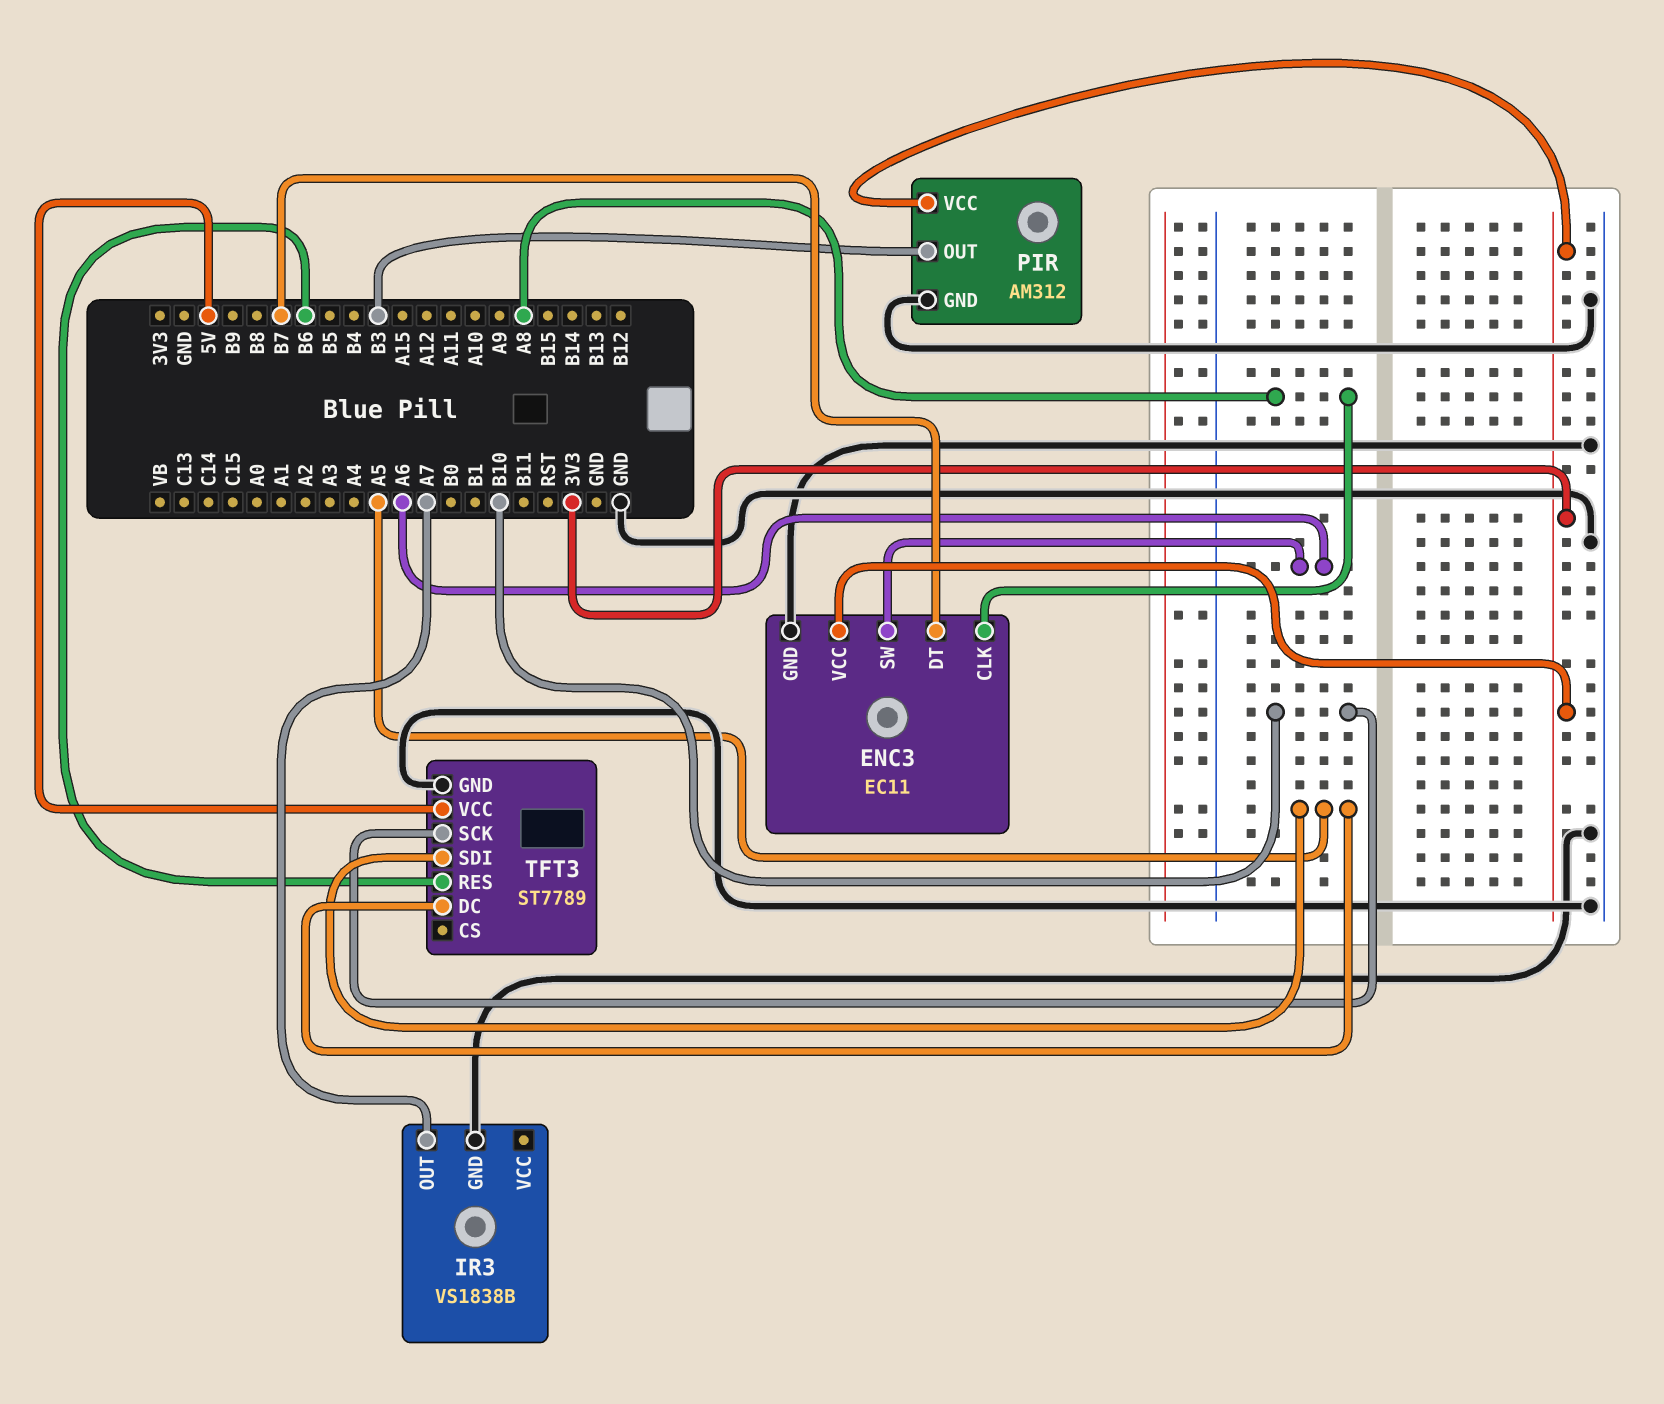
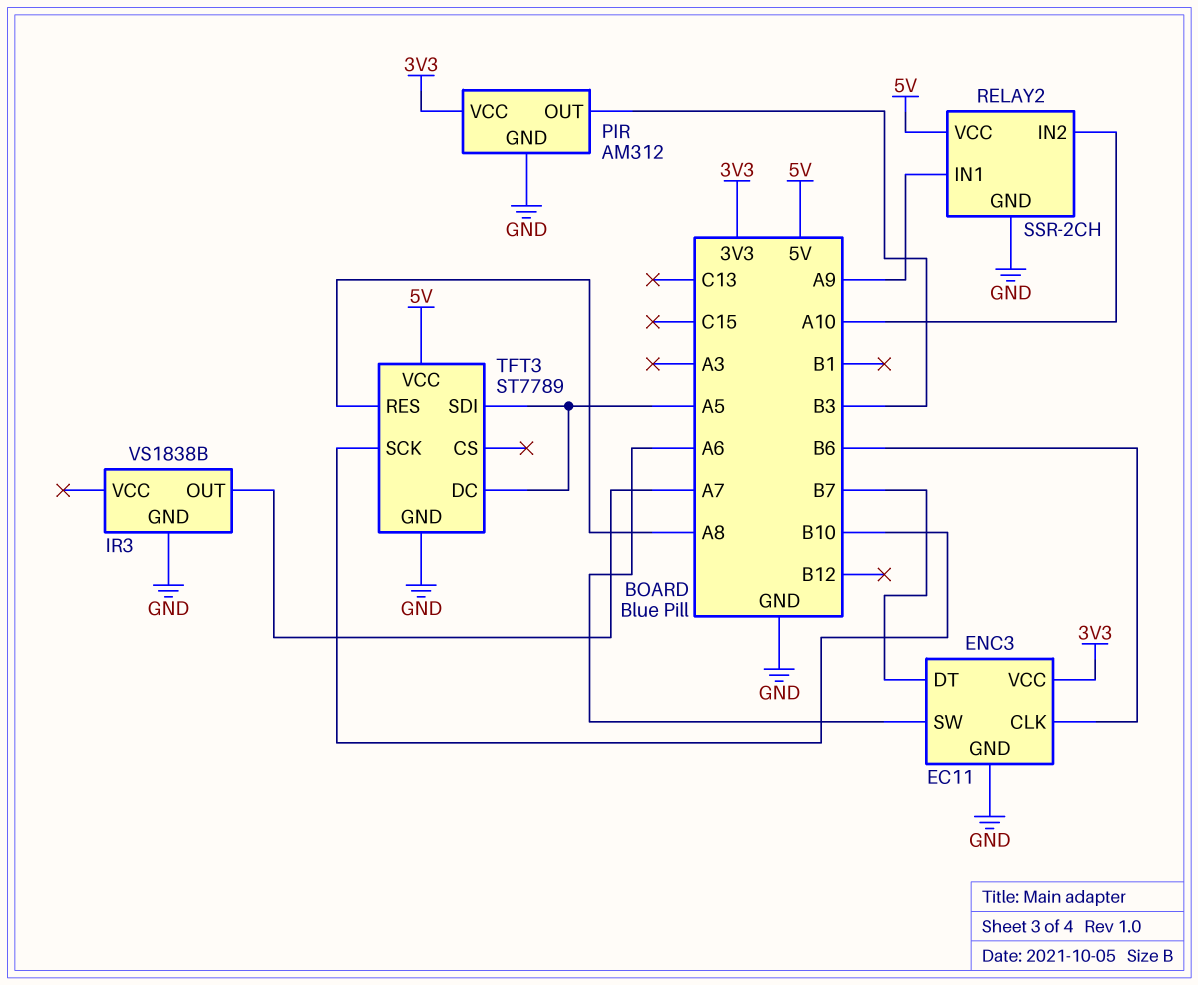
ENC3 pin CLK: A8 -> B6
RELAY2: none -> SSR-2CH
RELAY2 pin GND: none -> GND
RELAY2 pin IN1: none -> A9
RELAY2 pin IN2: none -> A10
RELAY2 pin VCC: none -> 5V
TFT3 pin RES: B6 -> A8

